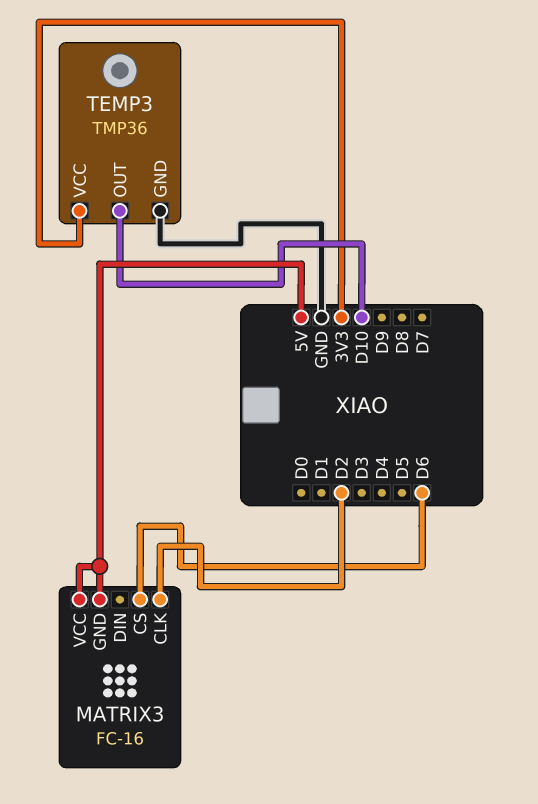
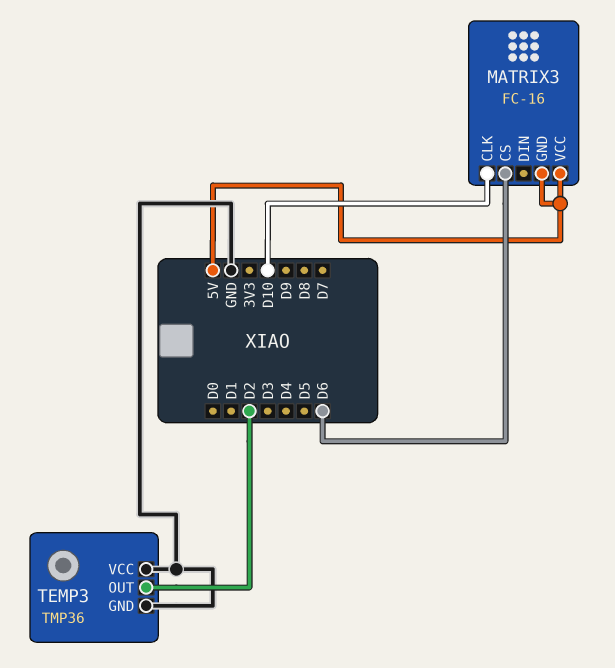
MATRIX3 pin CLK: D2 -> D10
TEMP3 pin OUT: D10 -> D2
TEMP3 pin VCC: 3V3 -> GND

